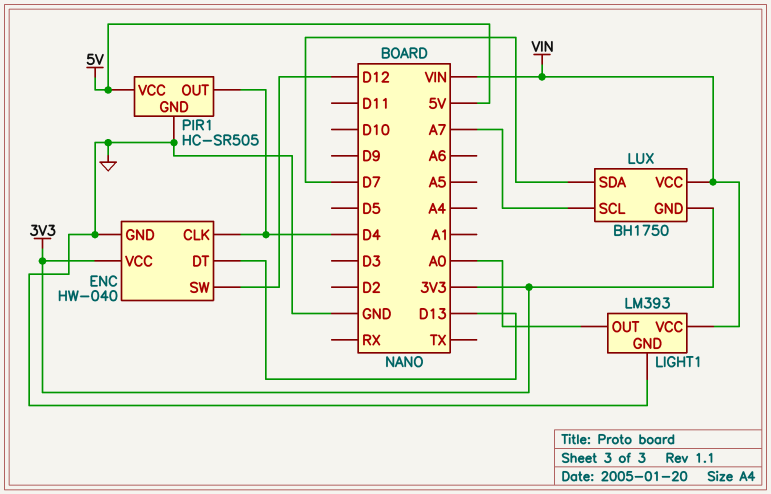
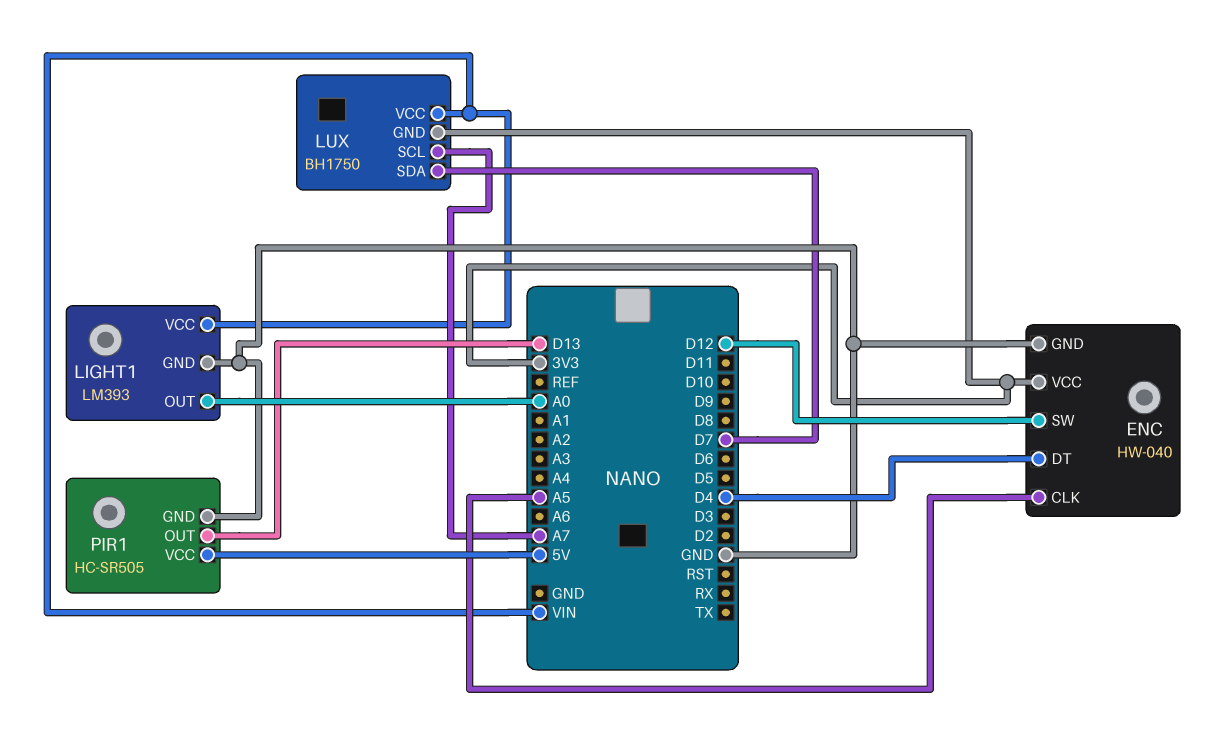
ENC pin CLK: D4 -> A5
ENC pin DT: D13 -> D4
PIR1 pin OUT: D4 -> D13

